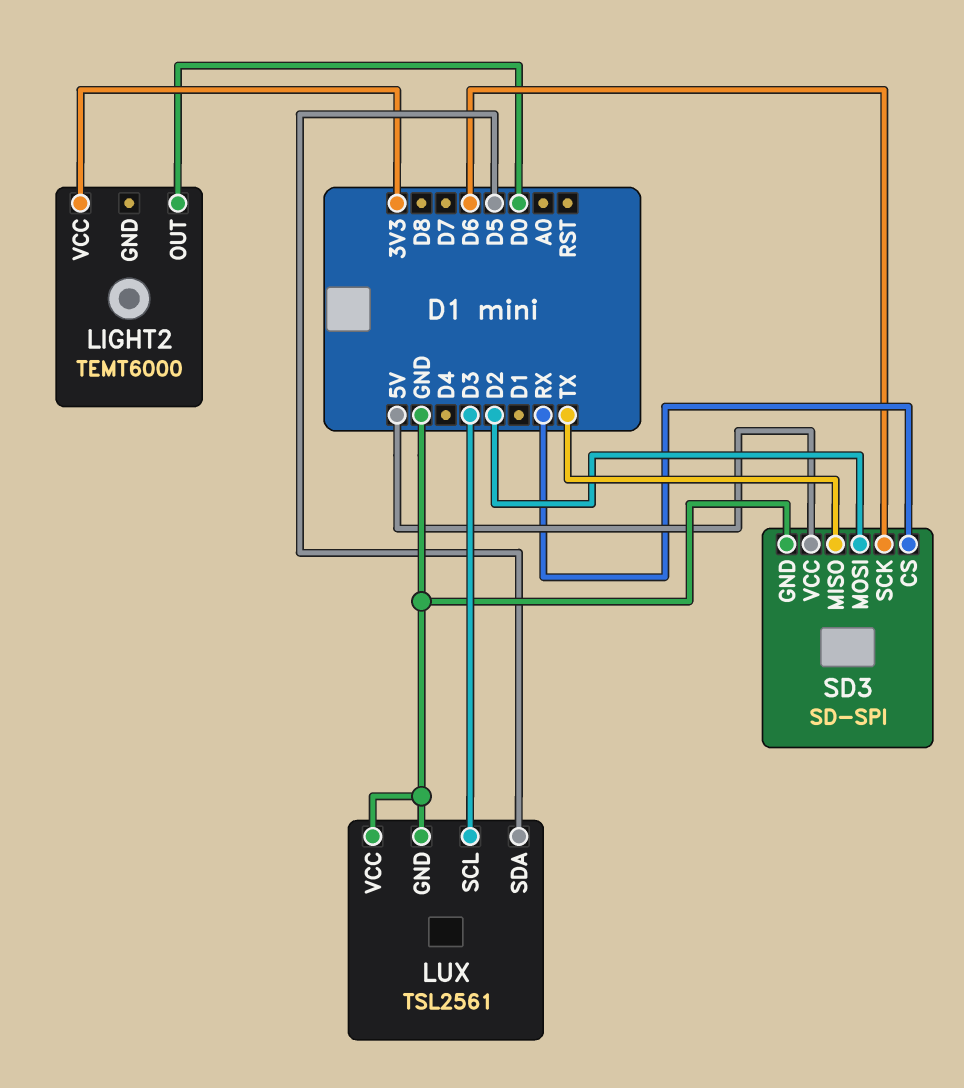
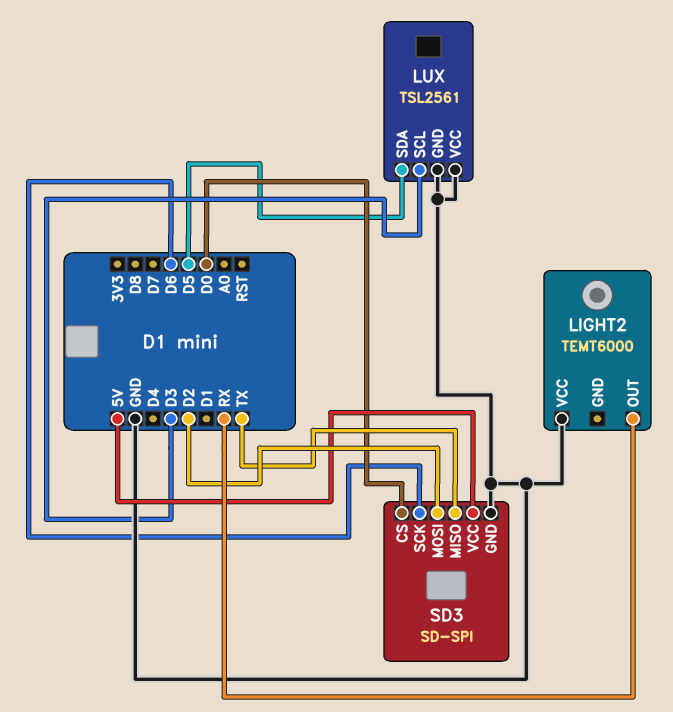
LIGHT2 pin OUT: D0 -> RX
LIGHT2 pin VCC: 3V3 -> GND
SD3 pin CS: RX -> D0

